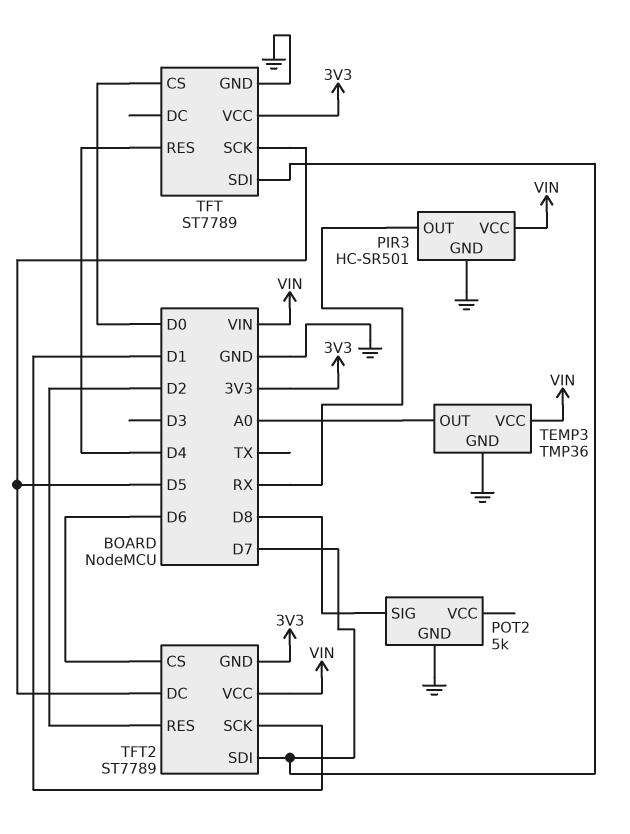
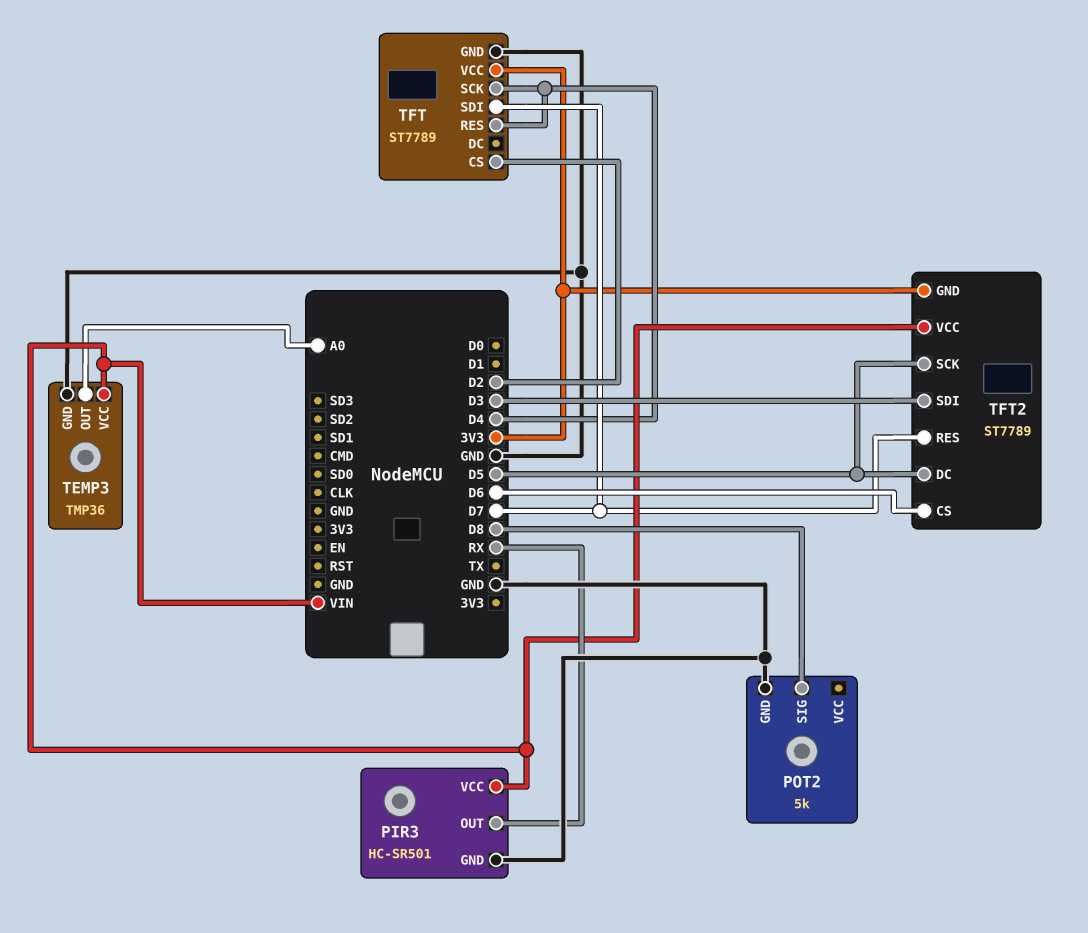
TFT pin CS: D0 -> D2
TFT pin SCK: D5 -> D4
TFT2 pin RES: D2 -> D7
TFT2 pin SCK: D1 -> D5
TFT2 pin SDI: D7 -> D3

